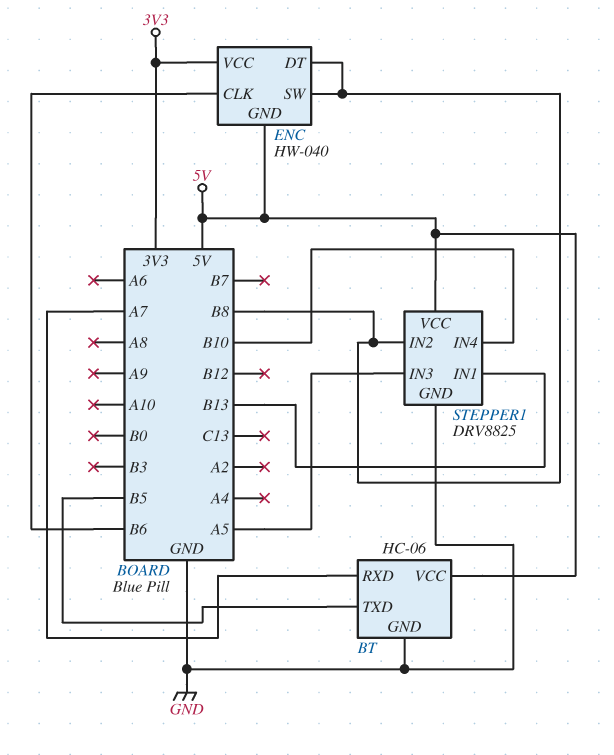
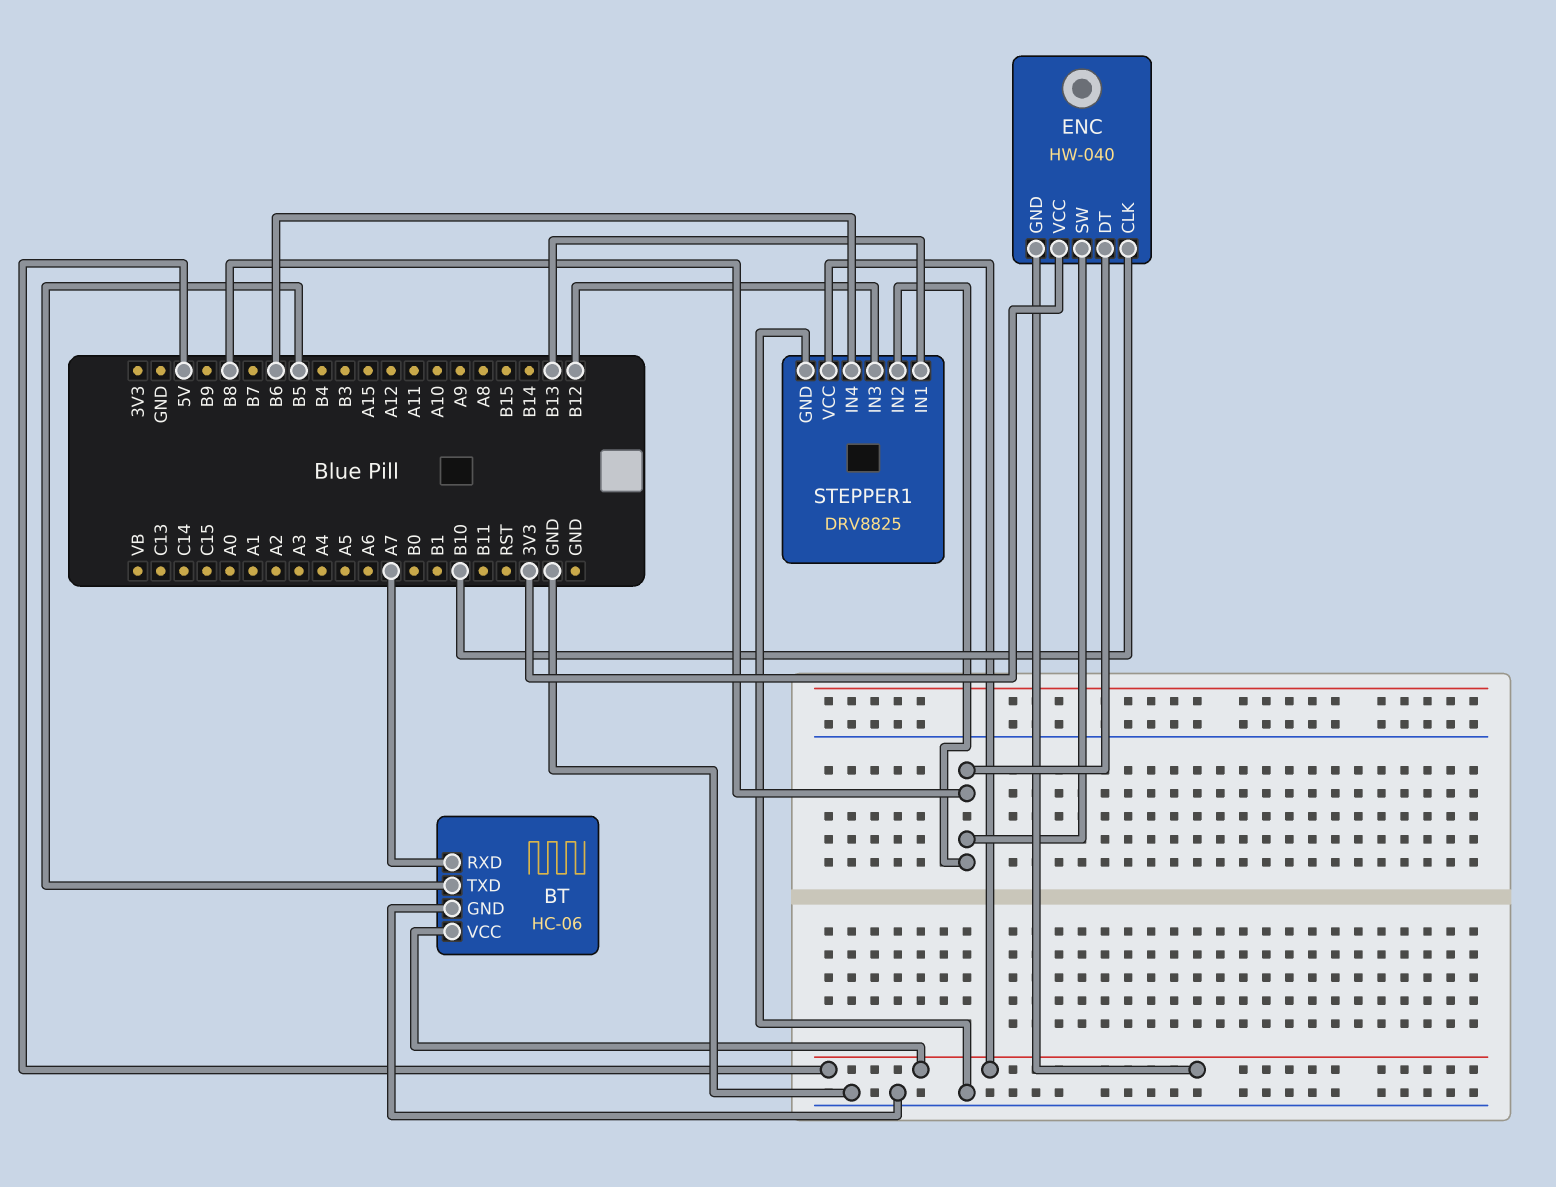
ENC pin CLK: B6 -> B10
STEPPER1 pin IN3: A5 -> B12
STEPPER1 pin IN4: B10 -> B6

